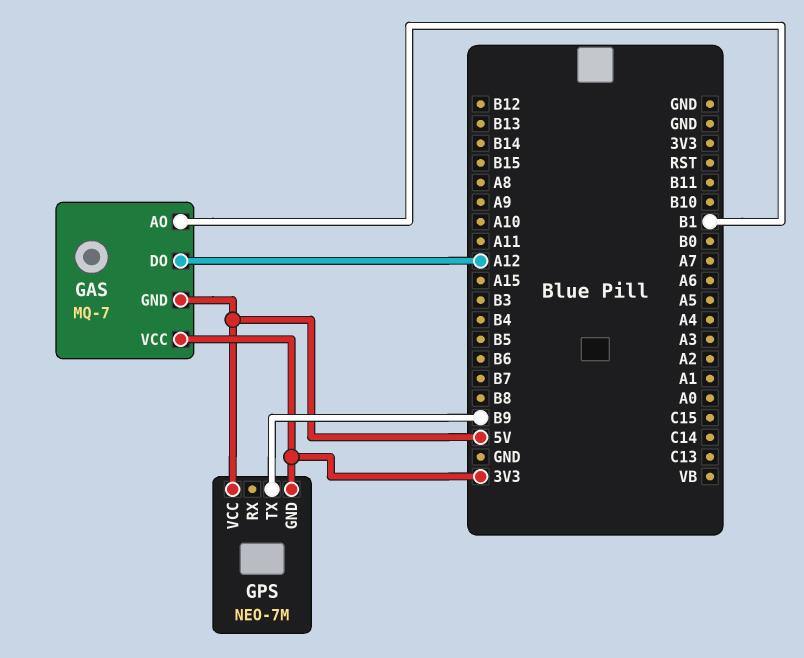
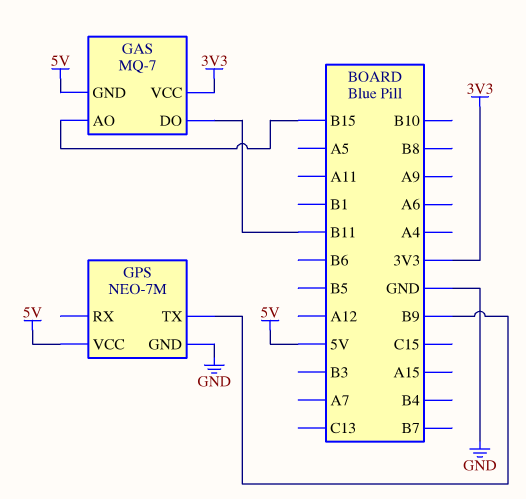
GAS pin AO: B1 -> B15
GAS pin DO: A12 -> B11
GPS pin GND: 3V3 -> GND

